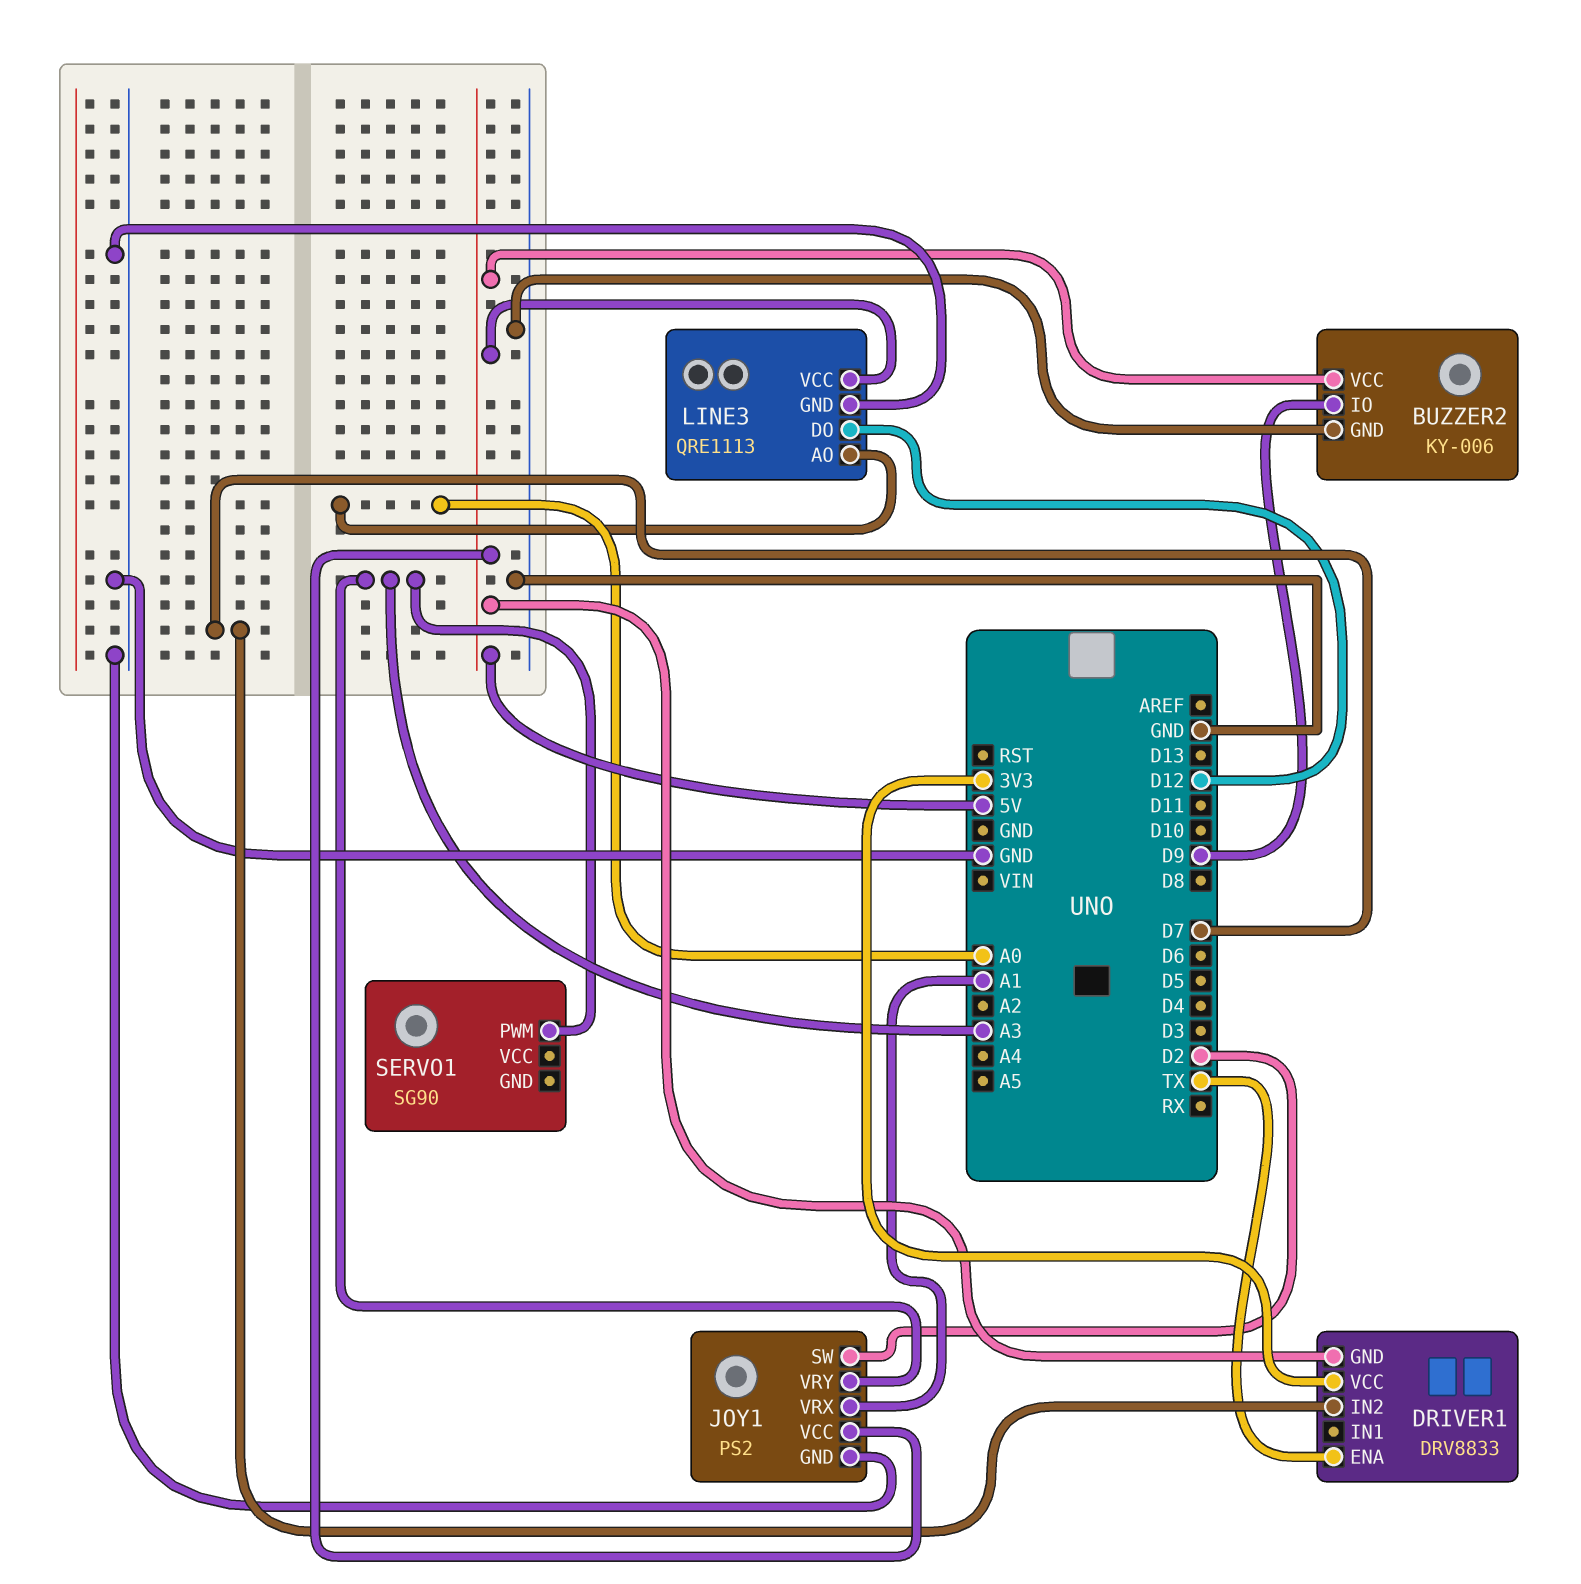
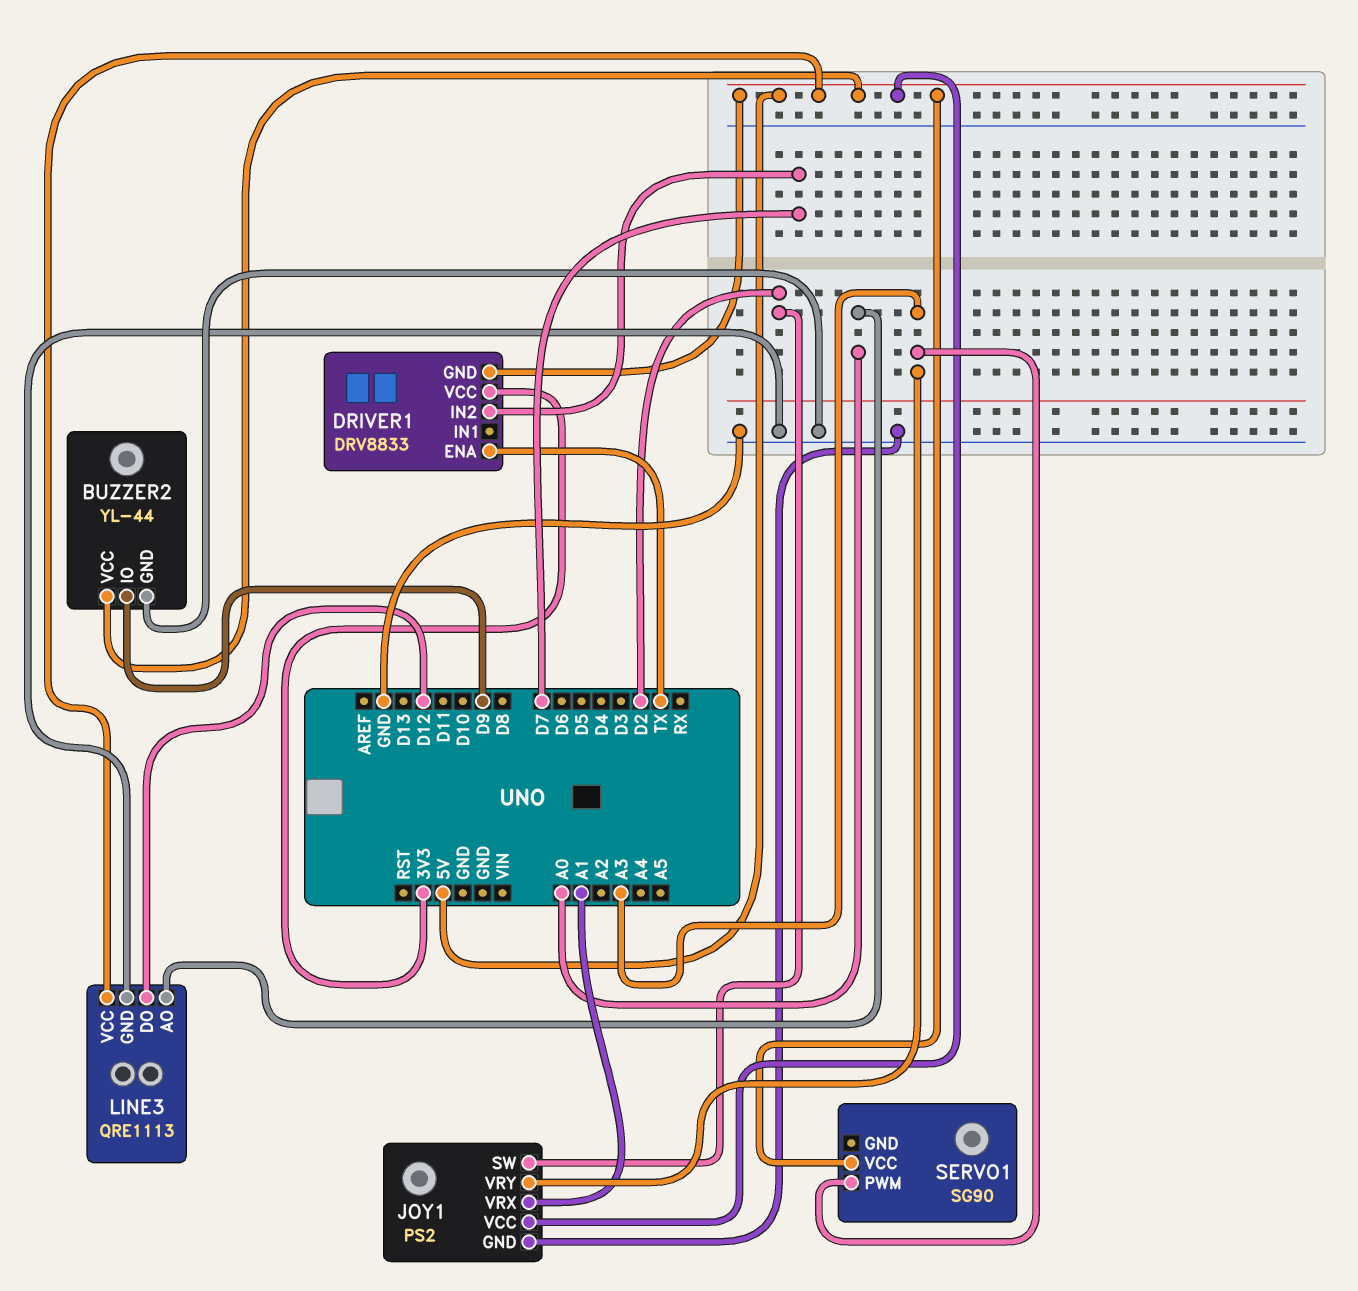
BUZZER2: KY-006 -> YL-44
SERVO1 pin VCC: none -> 5V

